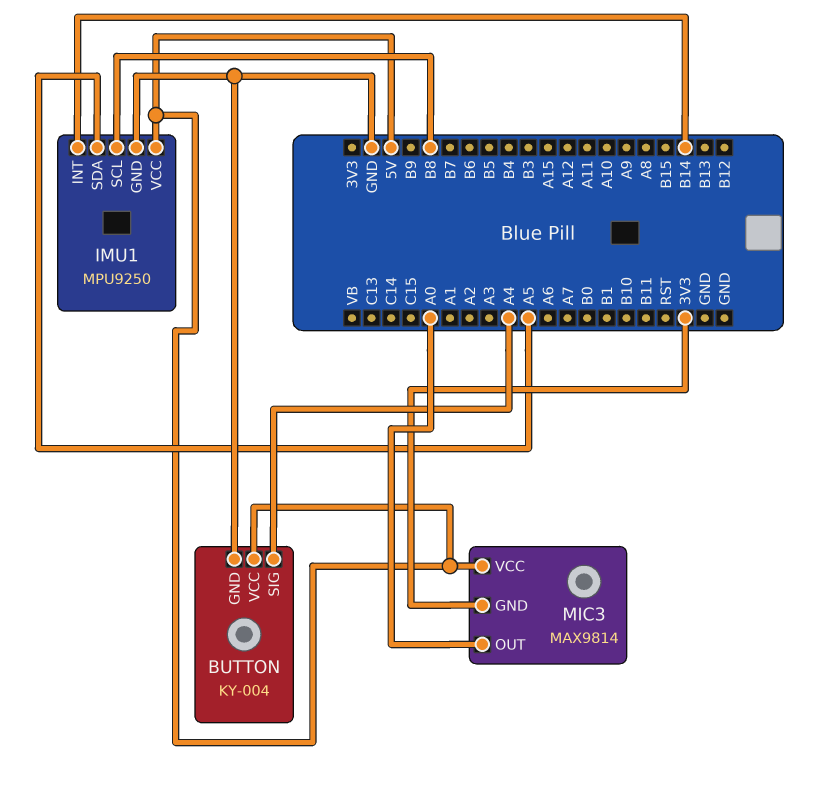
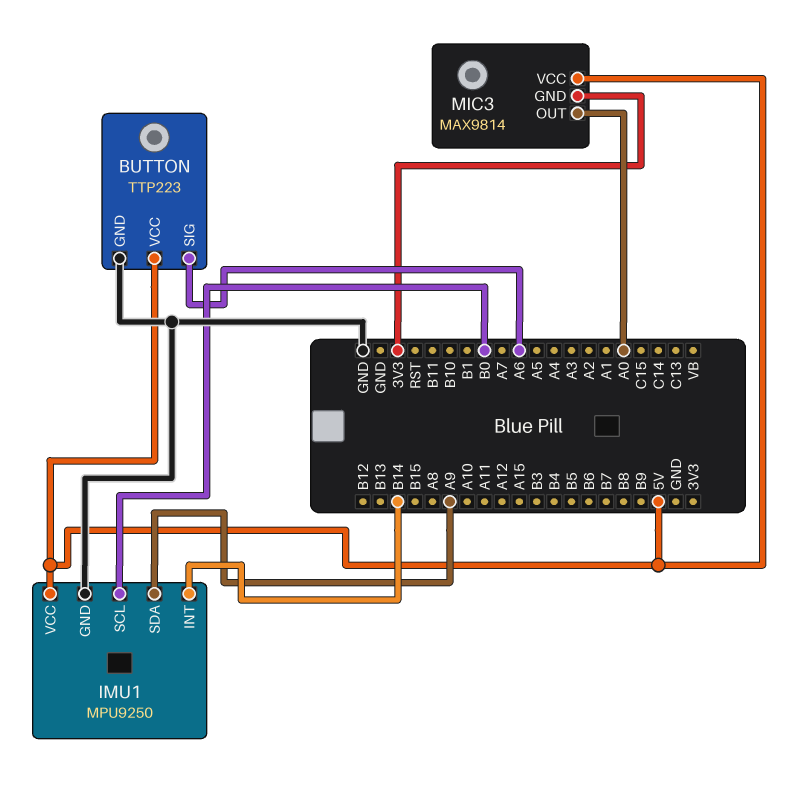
BUTTON: KY-004 -> TTP223
BUTTON pin SIG: A4 -> A6
IMU1 pin SCL: B8 -> B0
IMU1 pin SDA: A5 -> A9

